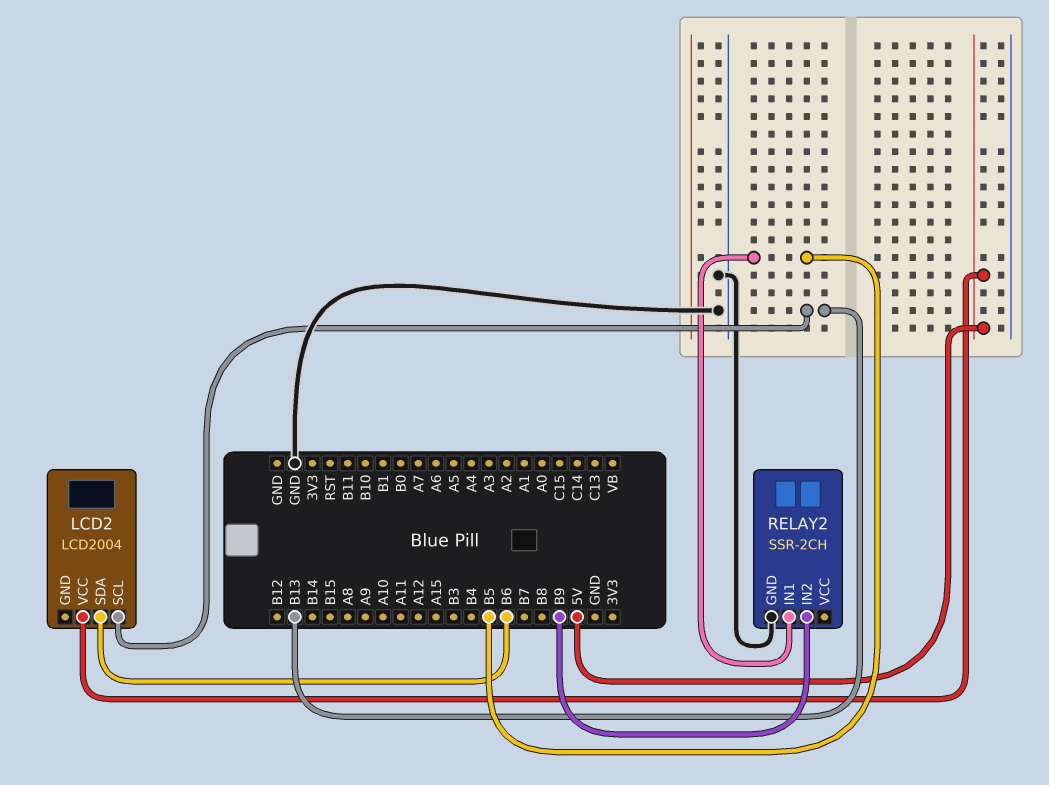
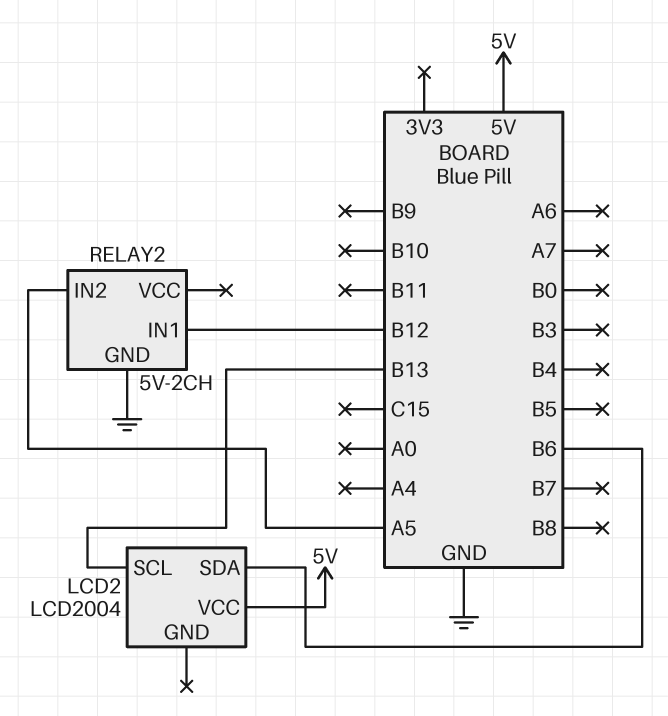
RELAY2: SSR-2CH -> 5V-2CH
RELAY2 pin IN1: B5 -> B12
RELAY2 pin IN2: B9 -> A5

